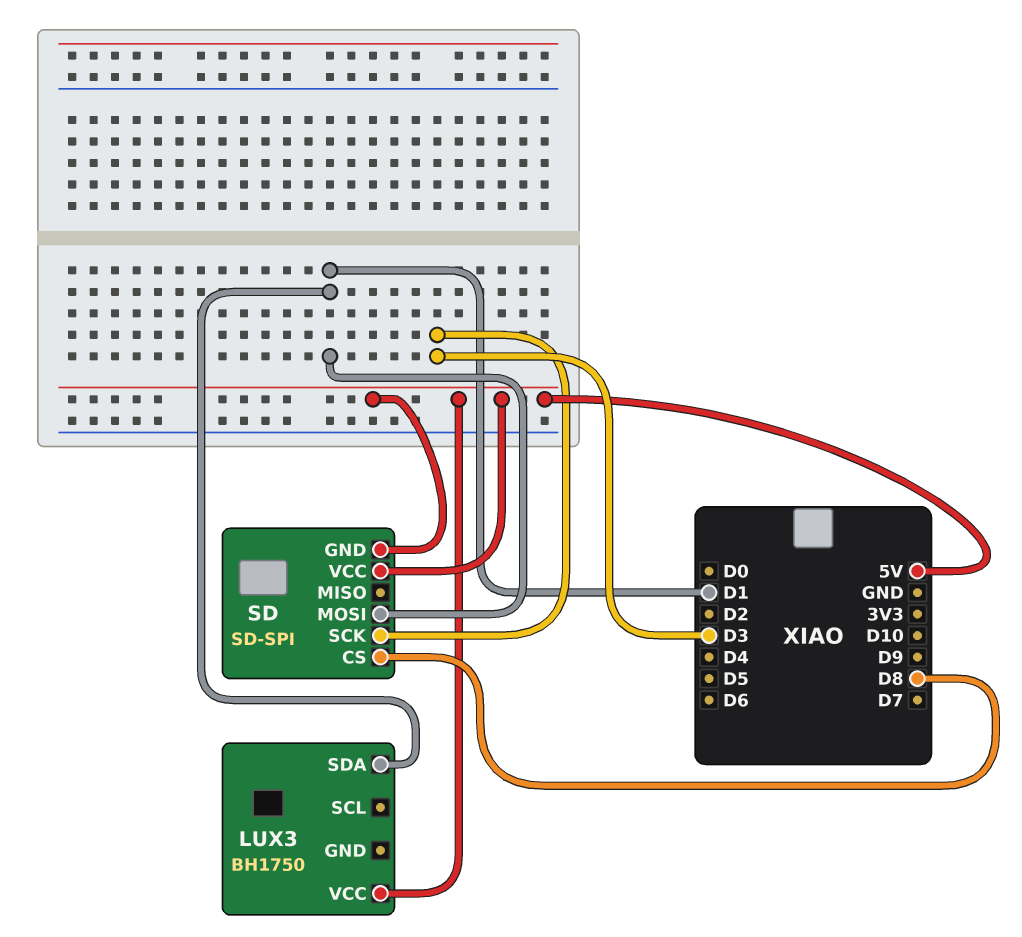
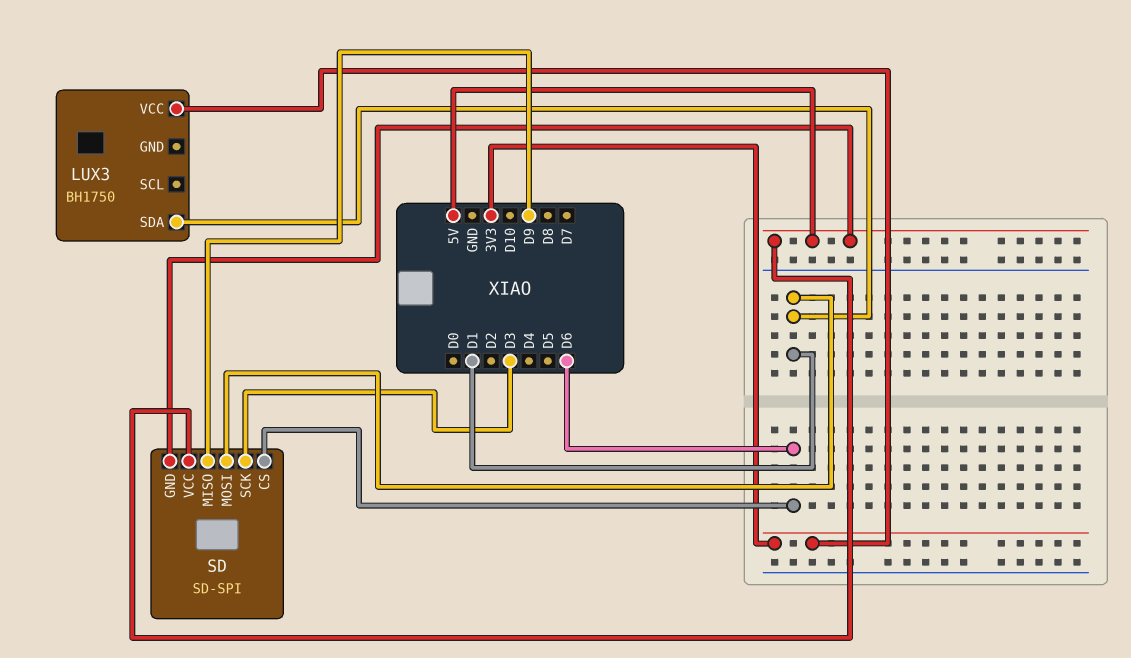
LUX3 pin VCC: 5V -> 3V3
SD pin CS: D8 -> D6
SD pin MISO: none -> D9

